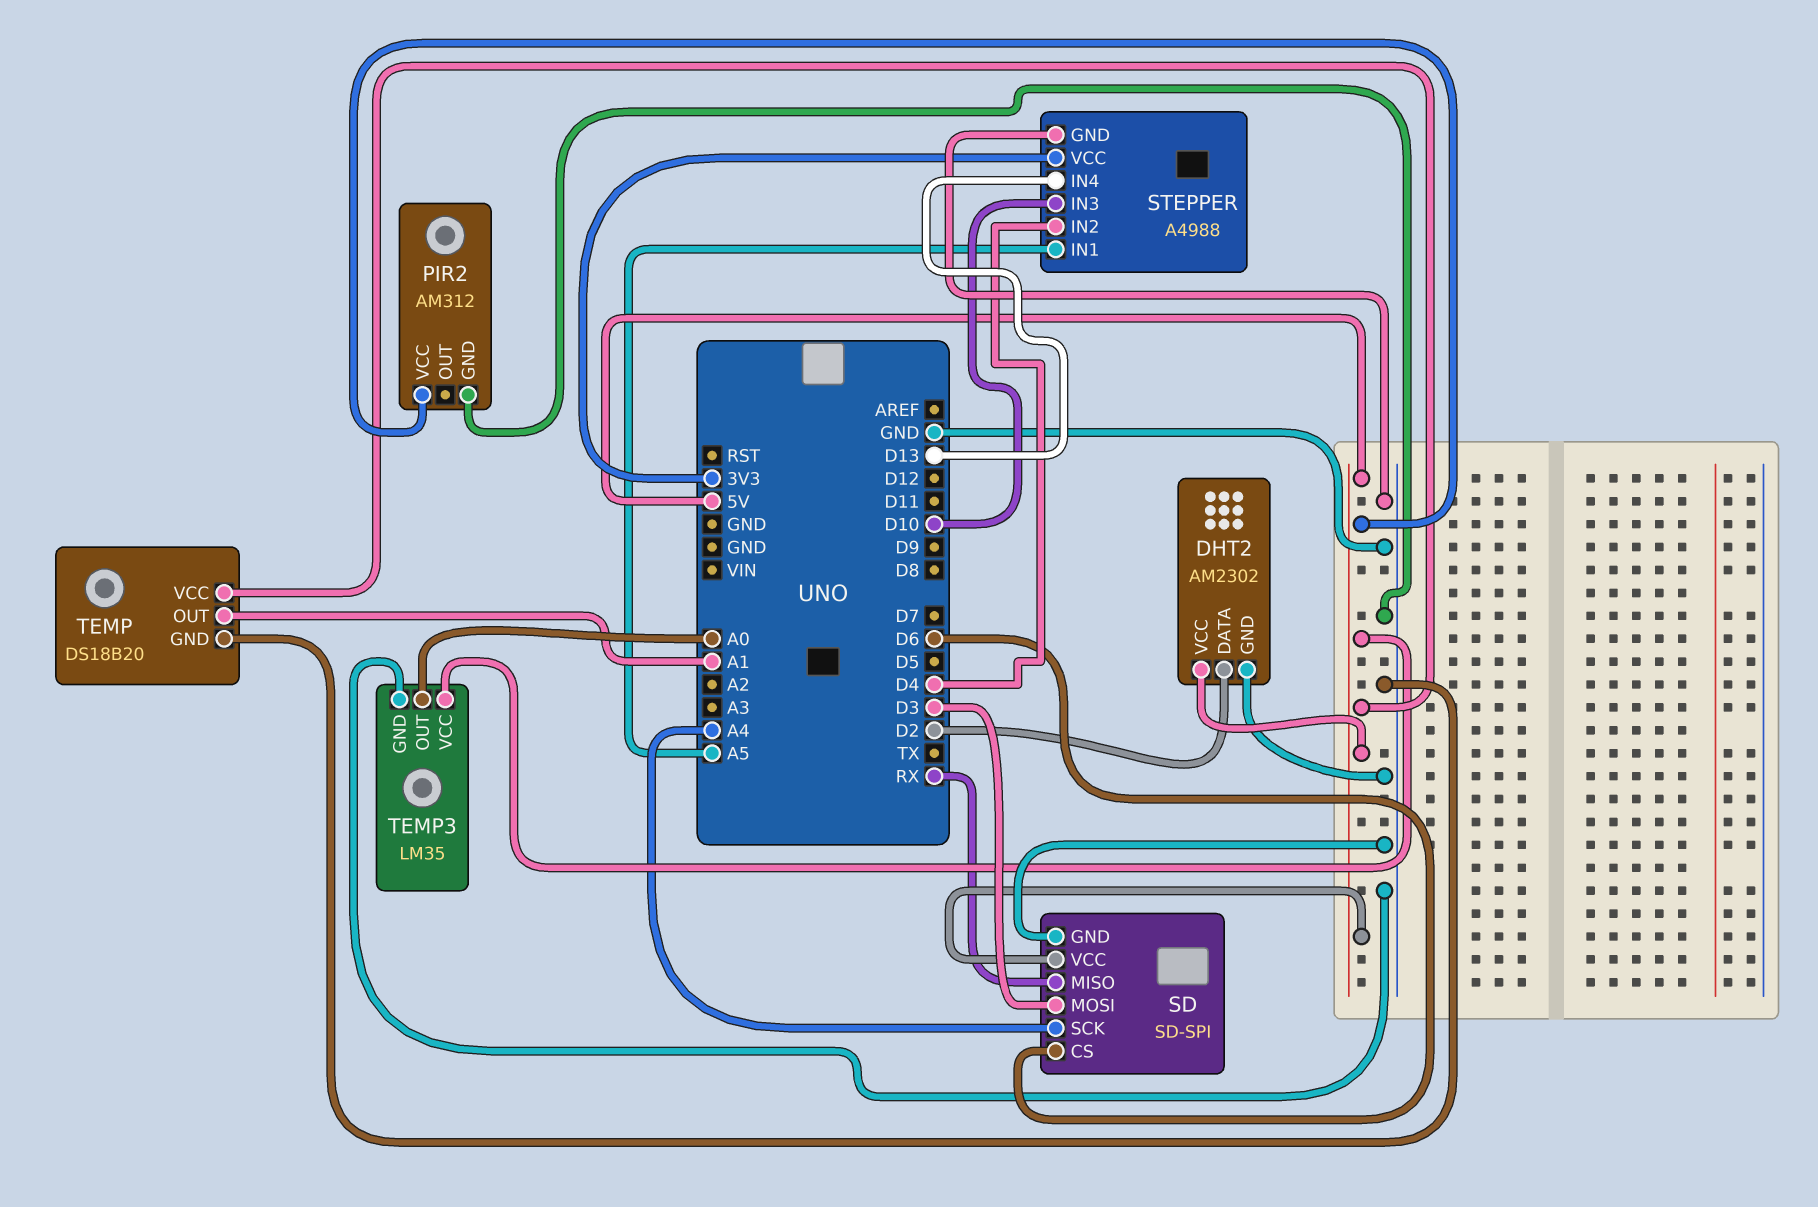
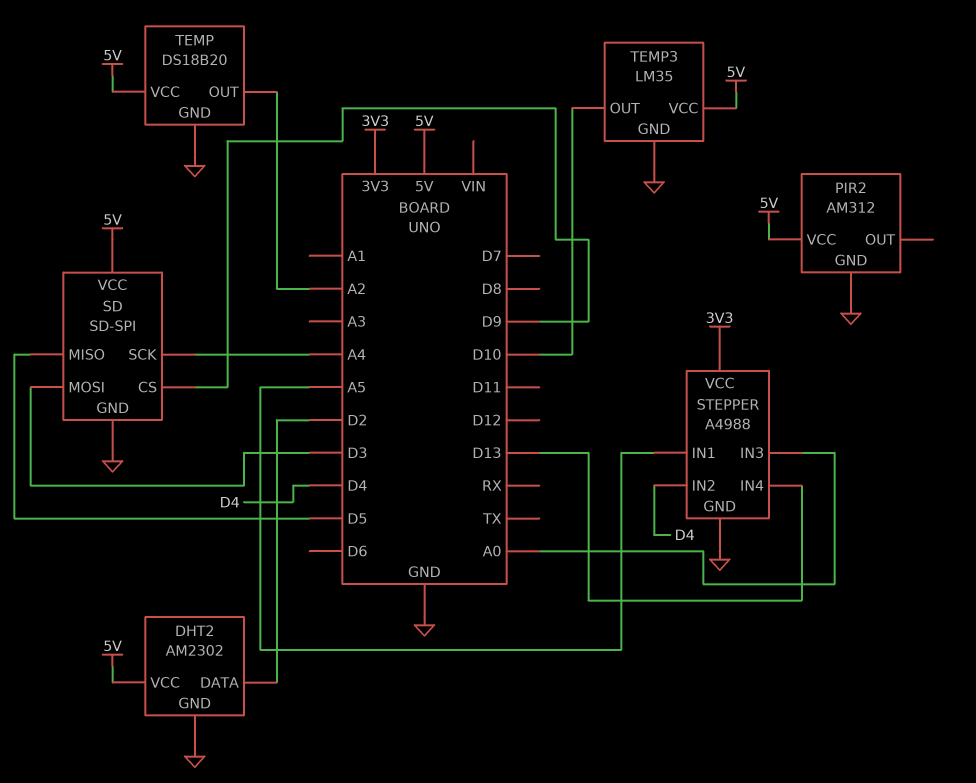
SD pin CS: D6 -> D9
SD pin MISO: RX -> D5
STEPPER pin IN3: D10 -> A0
TEMP pin OUT: A1 -> A2
TEMP3 pin OUT: A0 -> D10

